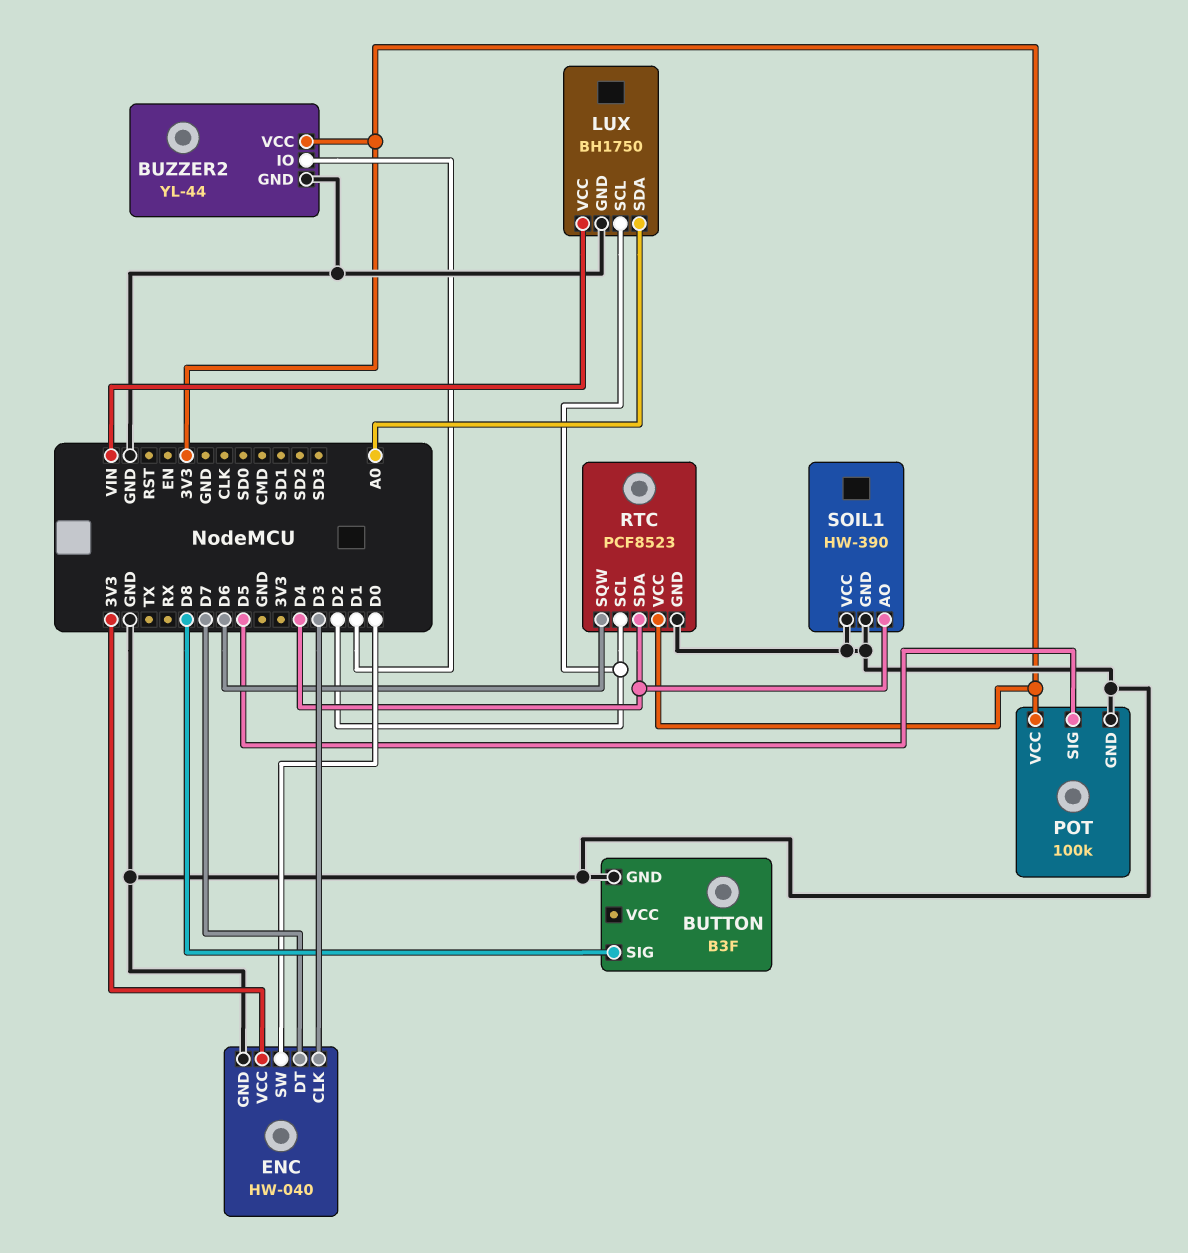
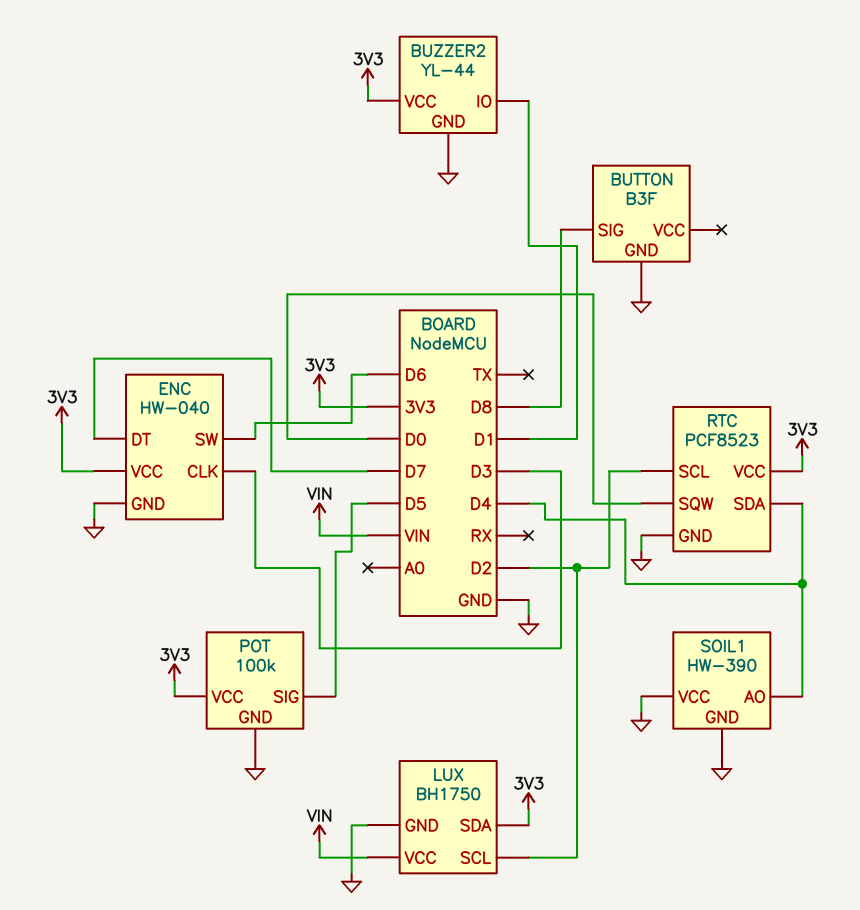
ENC pin SW: D0 -> D6
LUX pin SDA: A0 -> 3V3
RTC pin SQW: D6 -> D0

